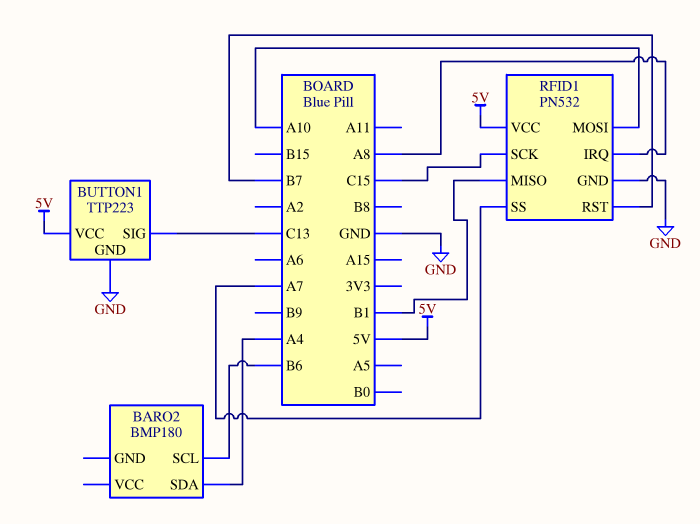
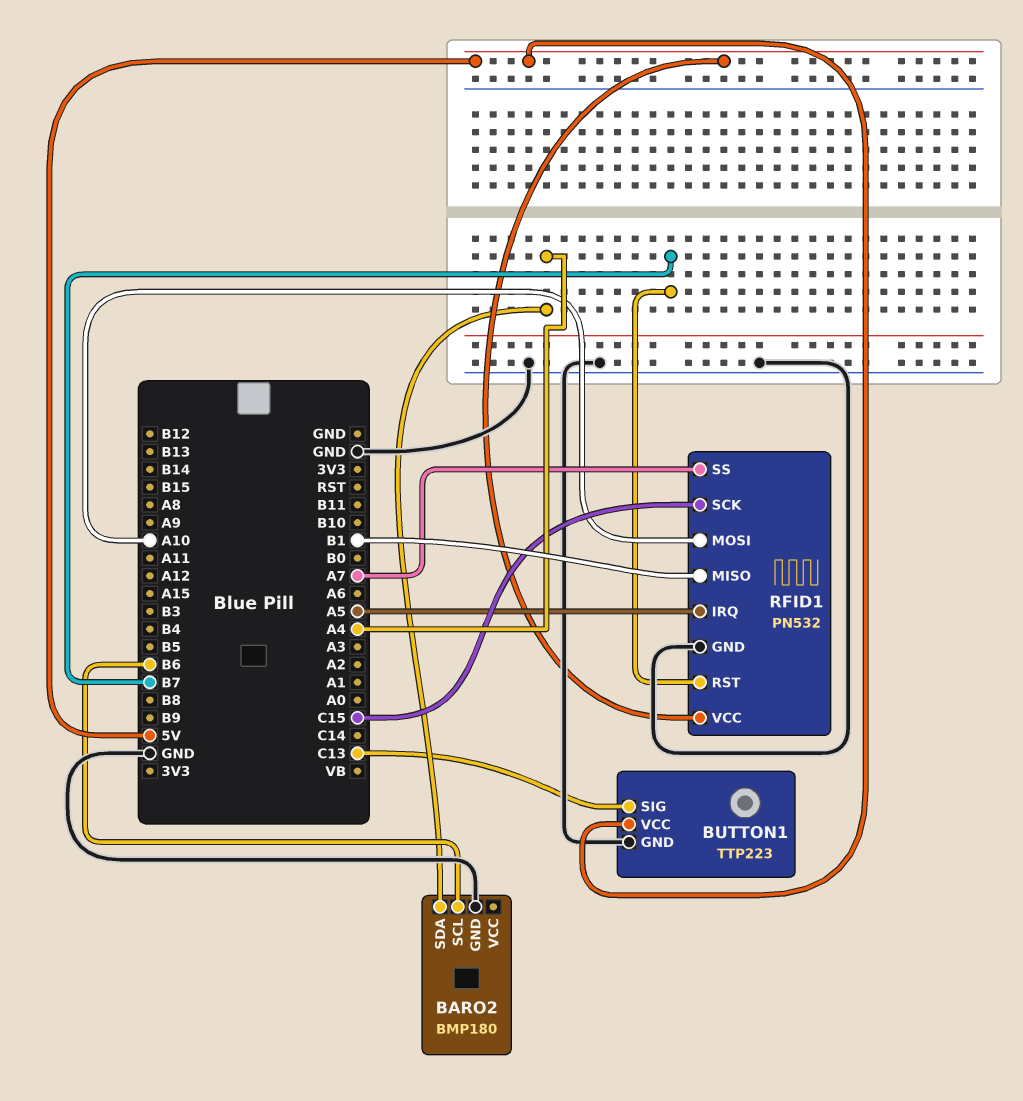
BARO2 pin GND: none -> GND
RFID1 pin IRQ: A8 -> A5

